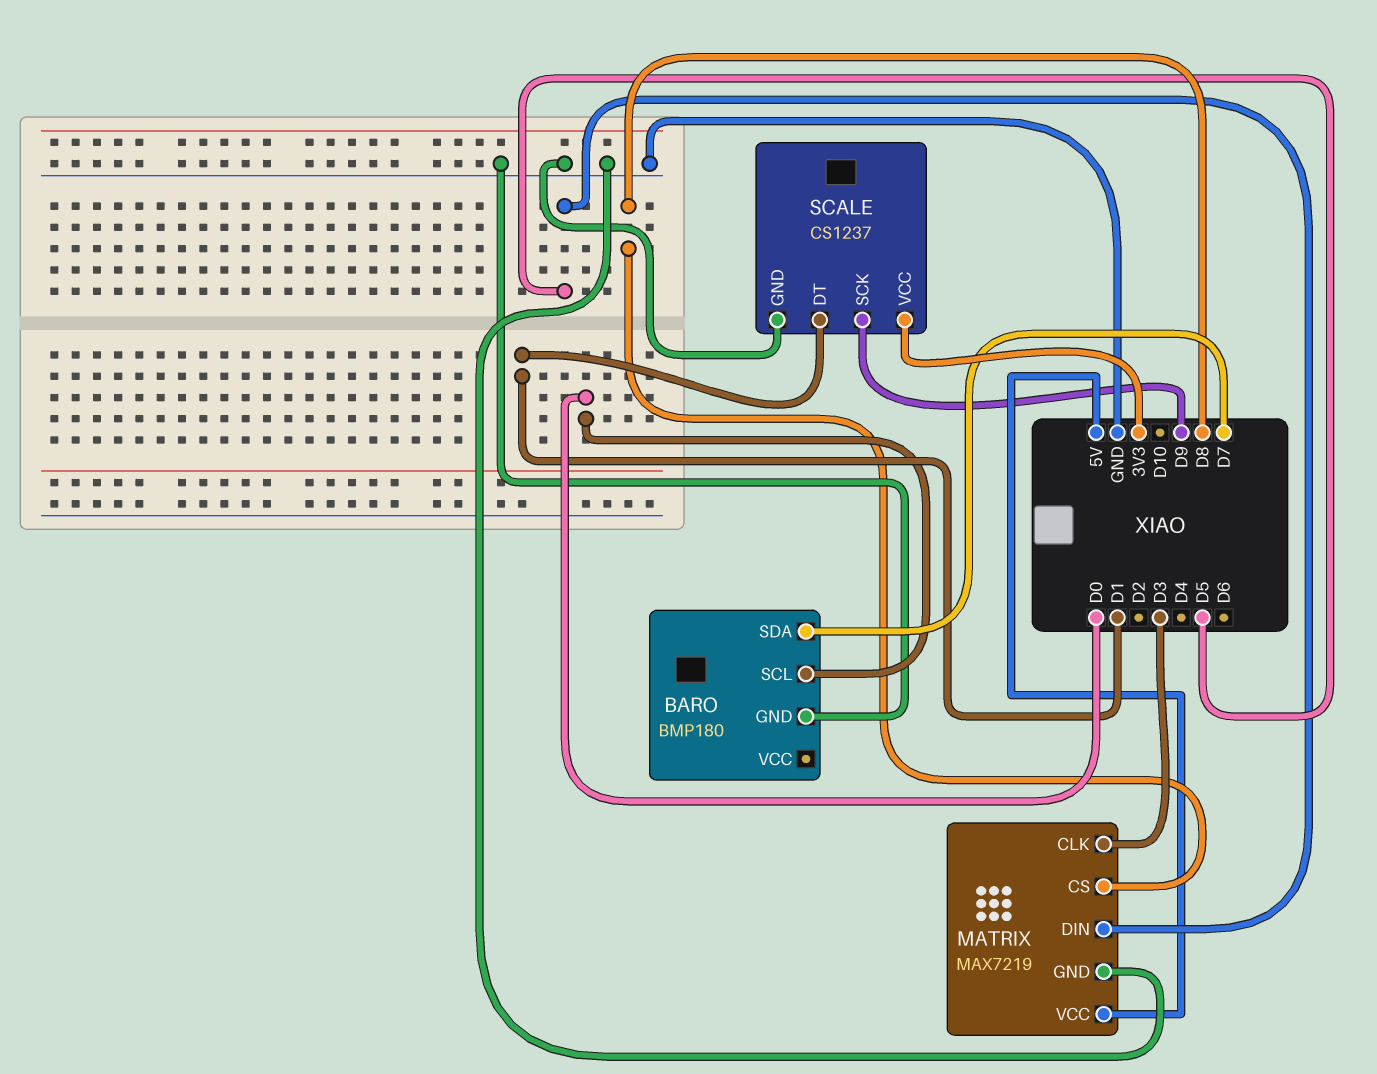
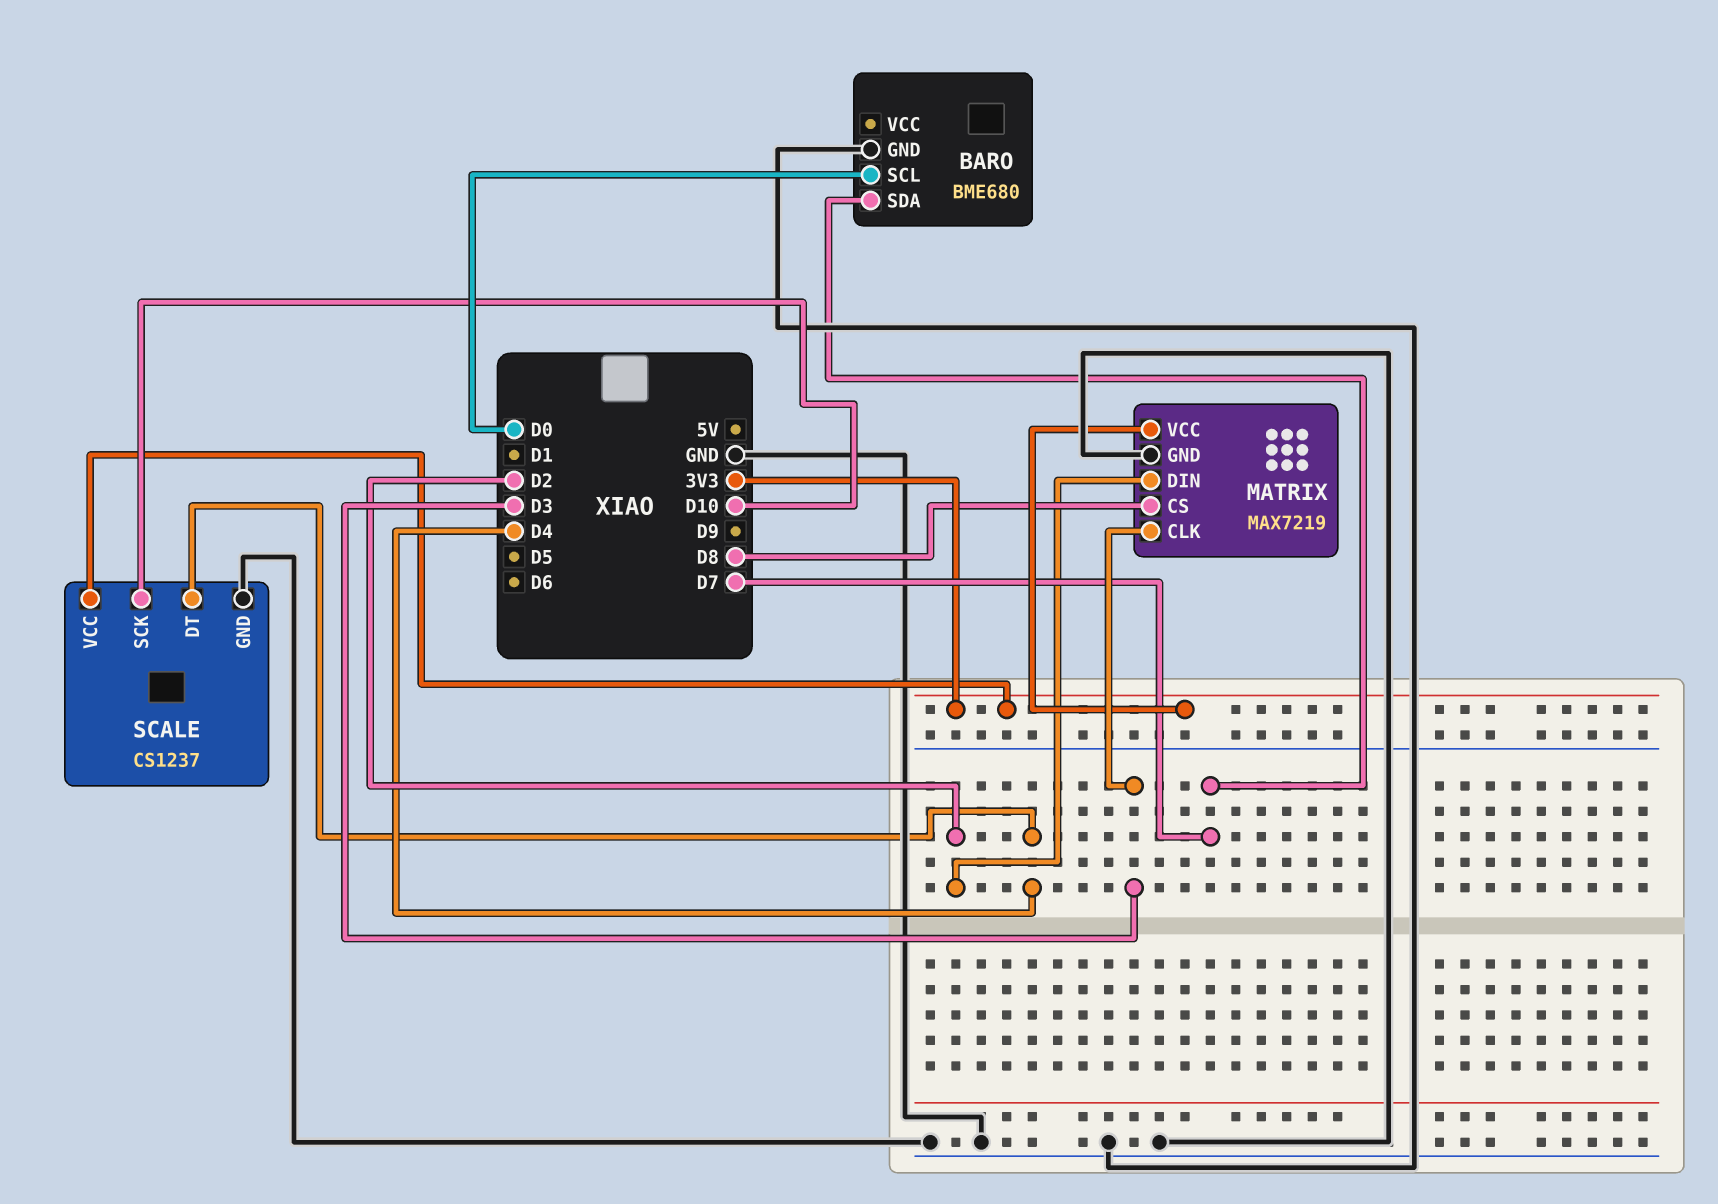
BARO: BMP180 -> BME680
MATRIX pin DIN: D5 -> D2
MATRIX pin VCC: 5V -> 3V3
SCALE pin DT: D1 -> D4
SCALE pin SCK: D9 -> D10

